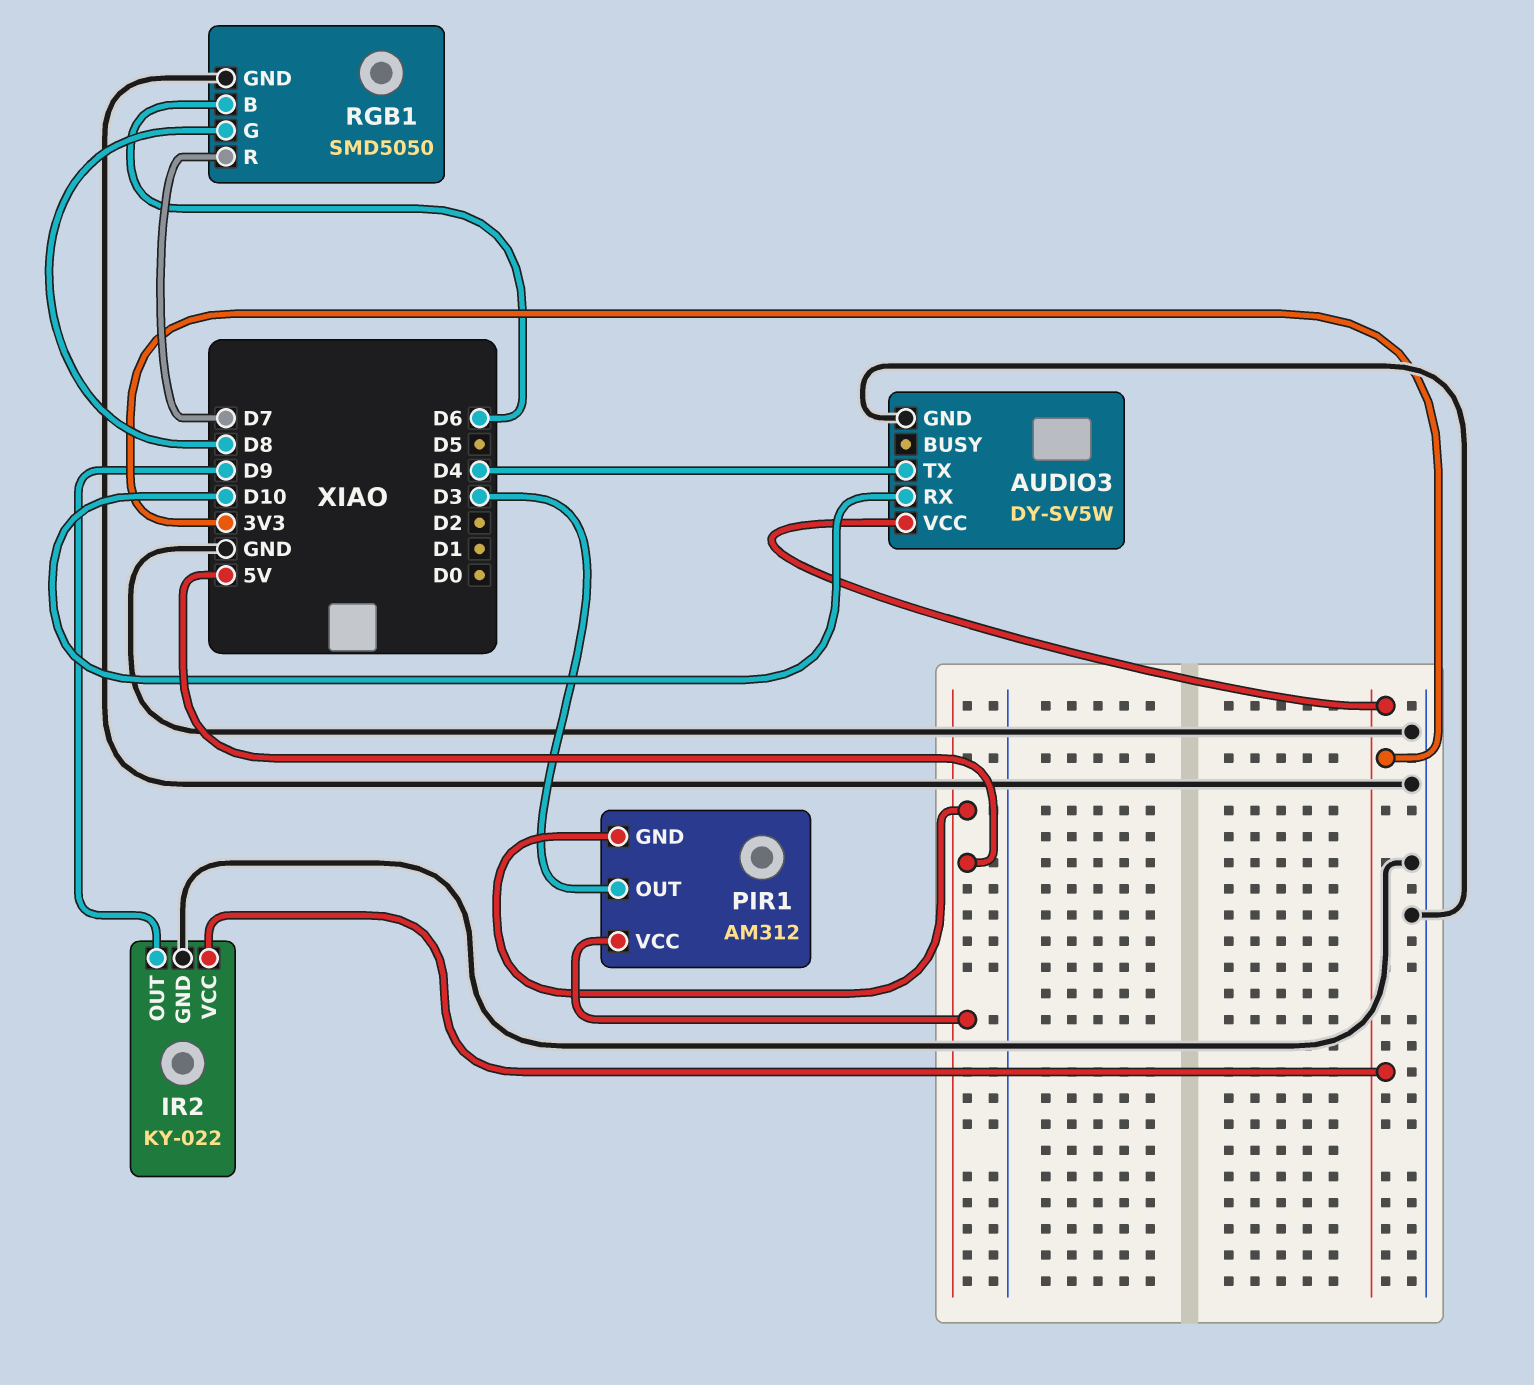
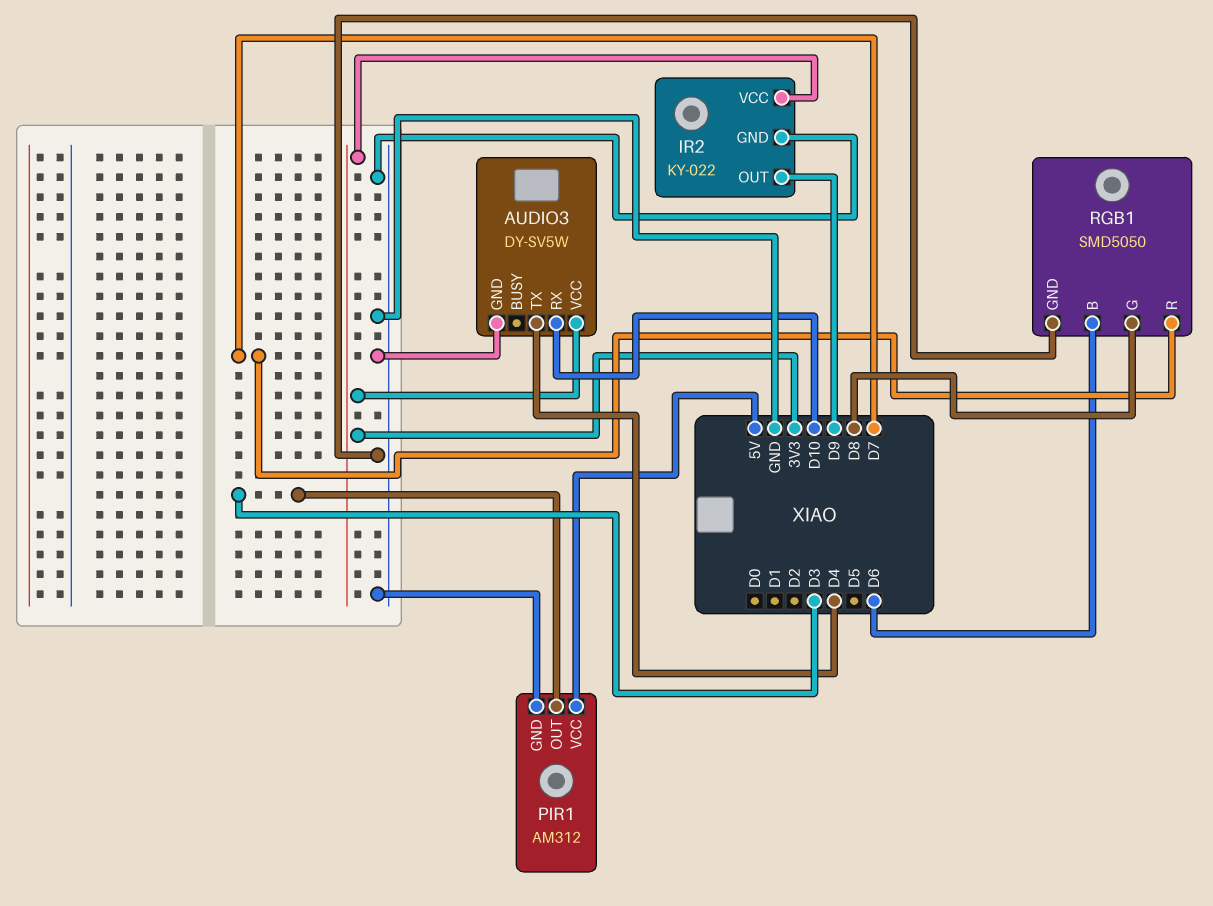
PIR1 pin GND: 5V -> GND

